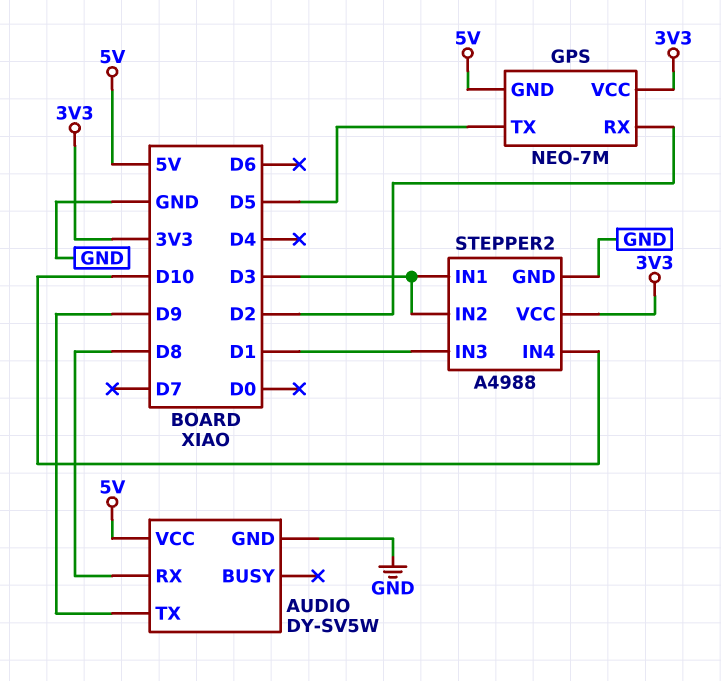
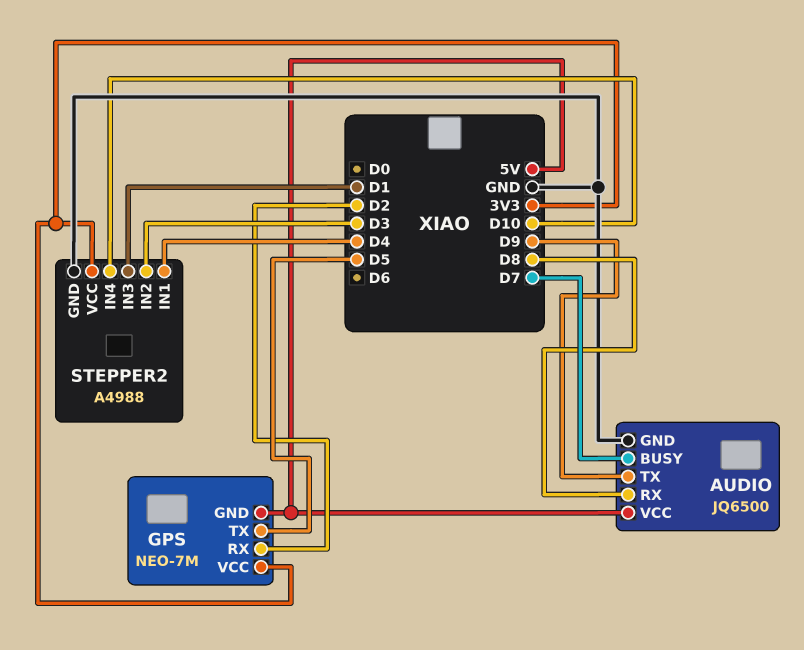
AUDIO: DY-SV5W -> JQ6500
AUDIO pin BUSY: none -> D7
STEPPER2 pin IN1: D3 -> D4

